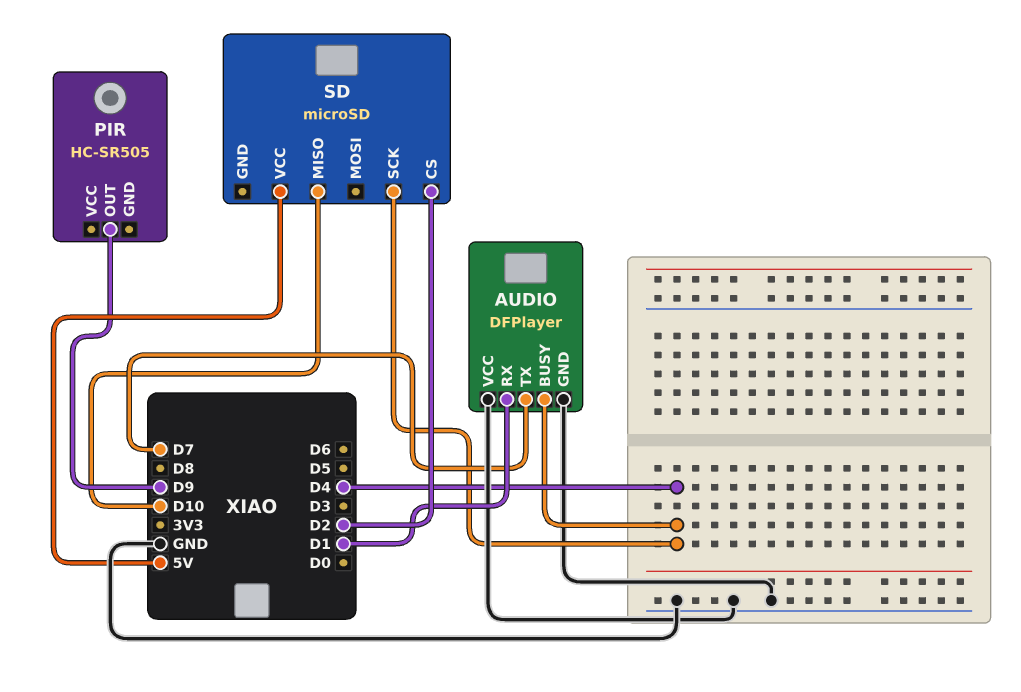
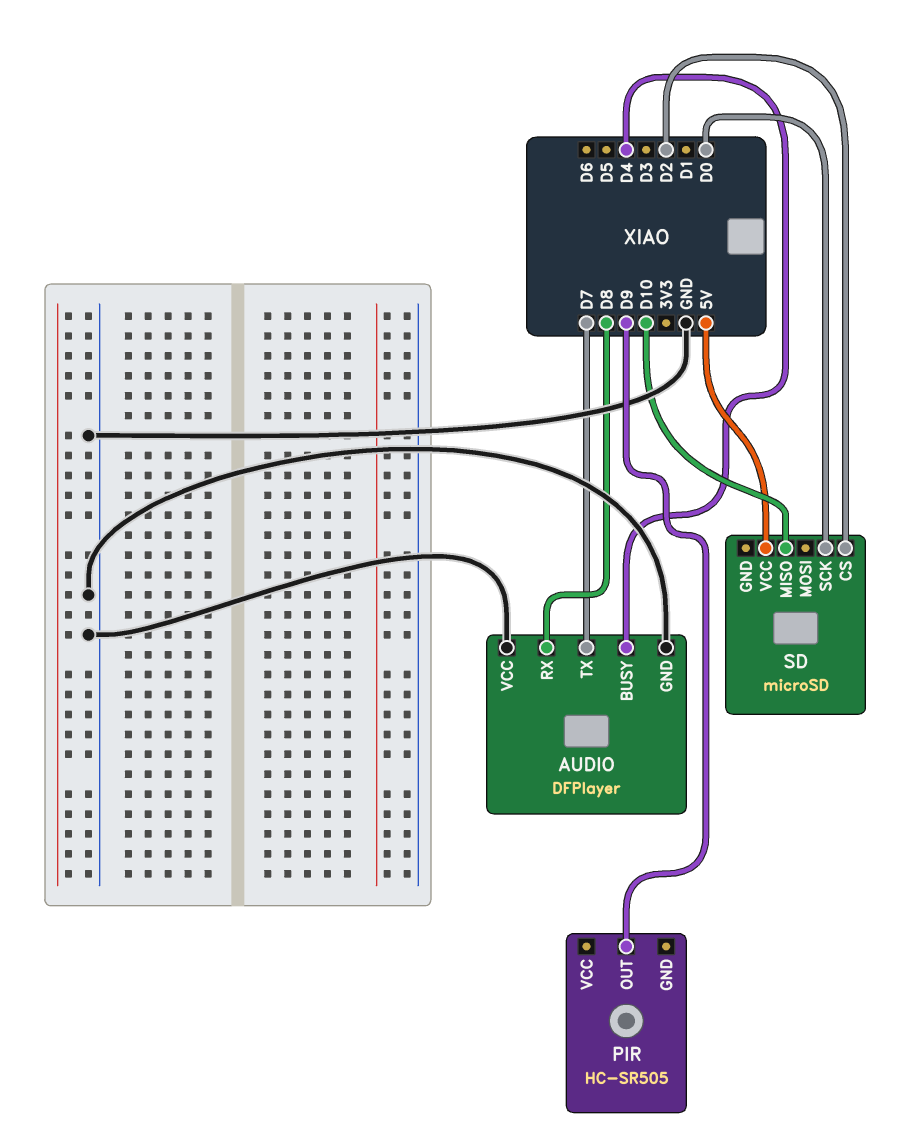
AUDIO pin RX: D1 -> D8
SD pin SCK: D4 -> D0

